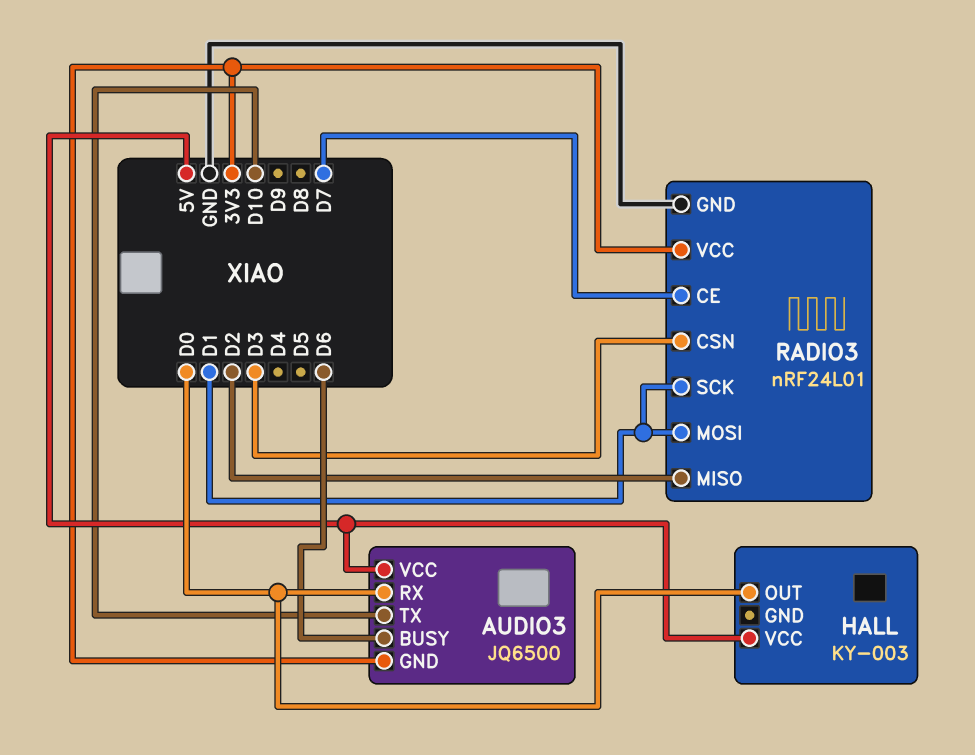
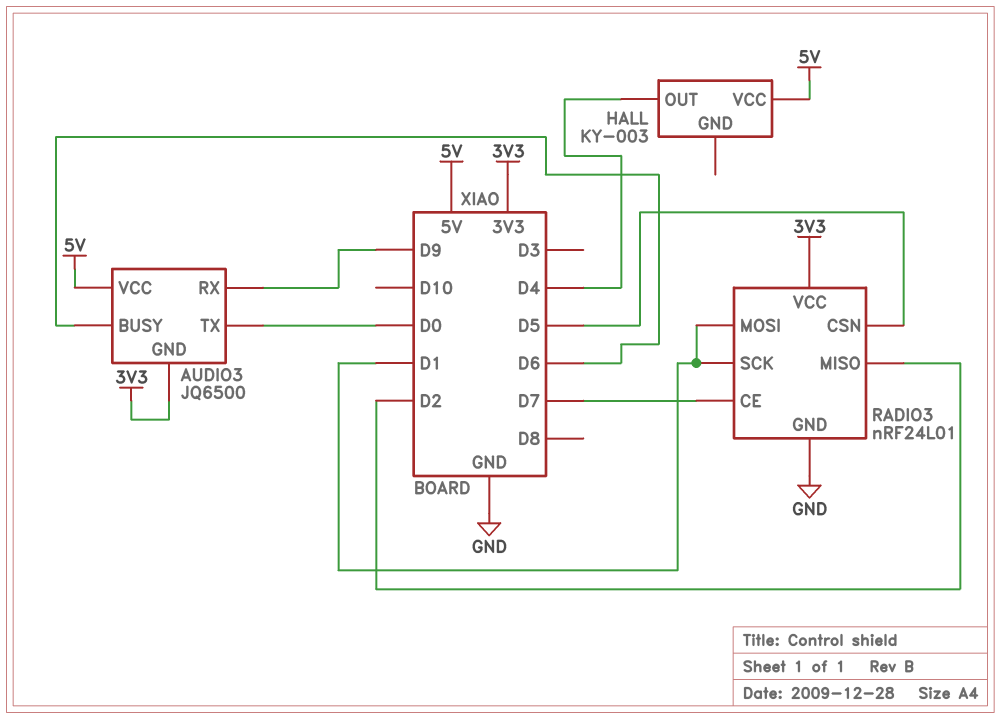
AUDIO3 pin RX: D0 -> D9
AUDIO3 pin TX: D10 -> D0
HALL pin OUT: D0 -> D4
RADIO3 pin CSN: D3 -> D5

